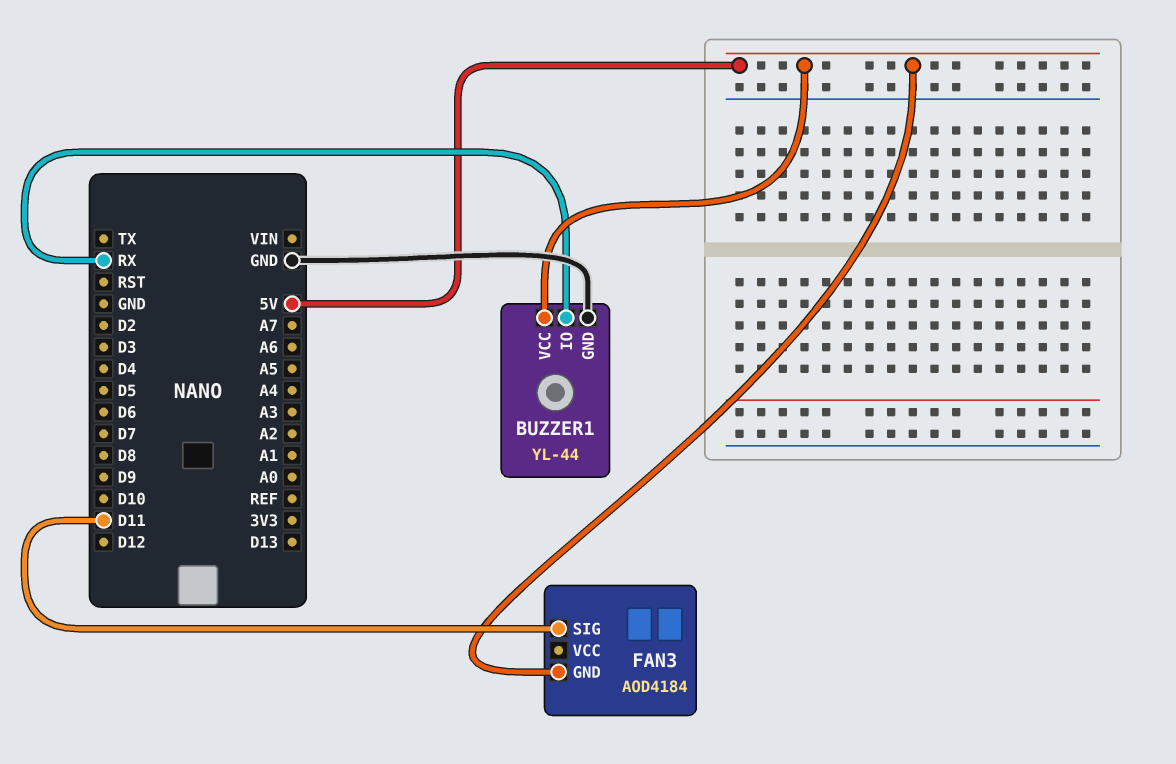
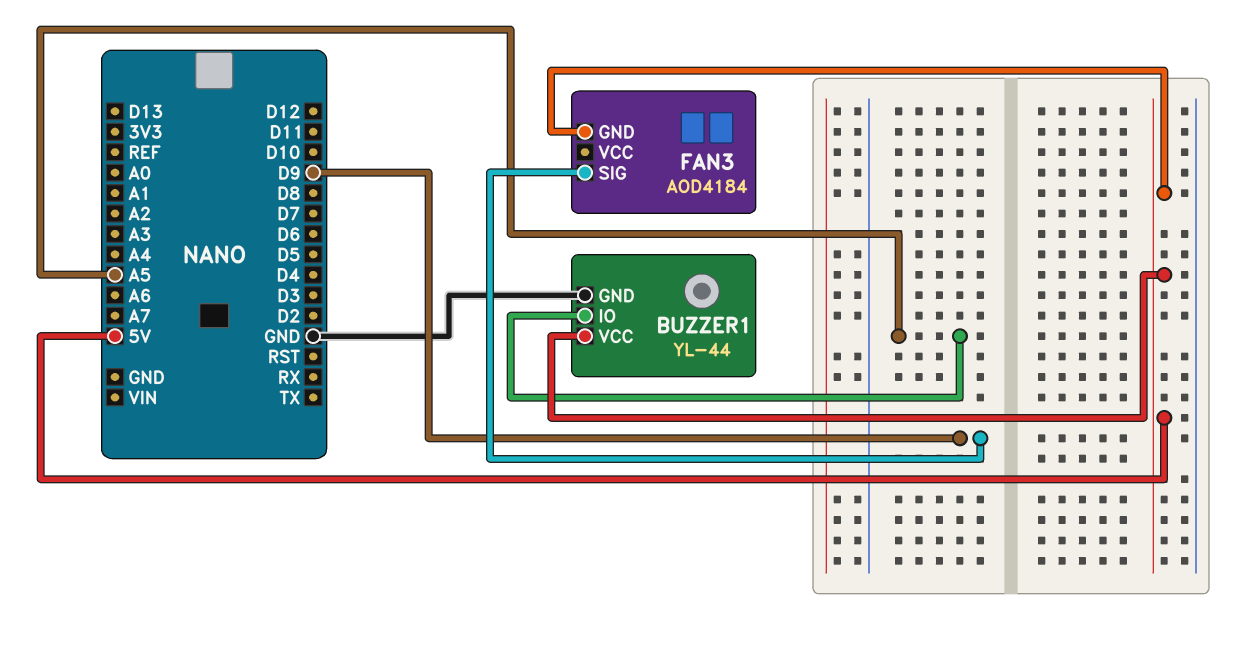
BUZZER1 pin IO: RX -> A5
FAN3 pin SIG: D11 -> D9

